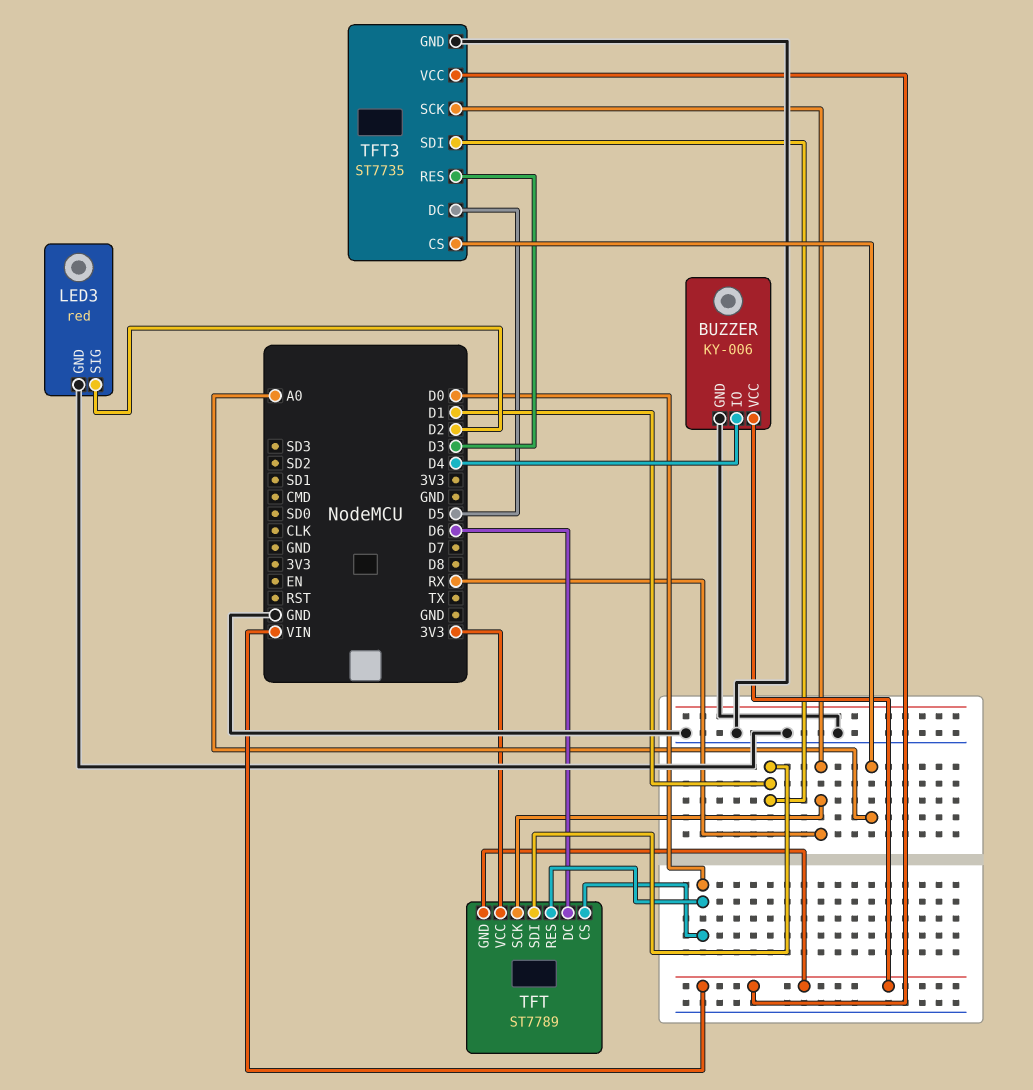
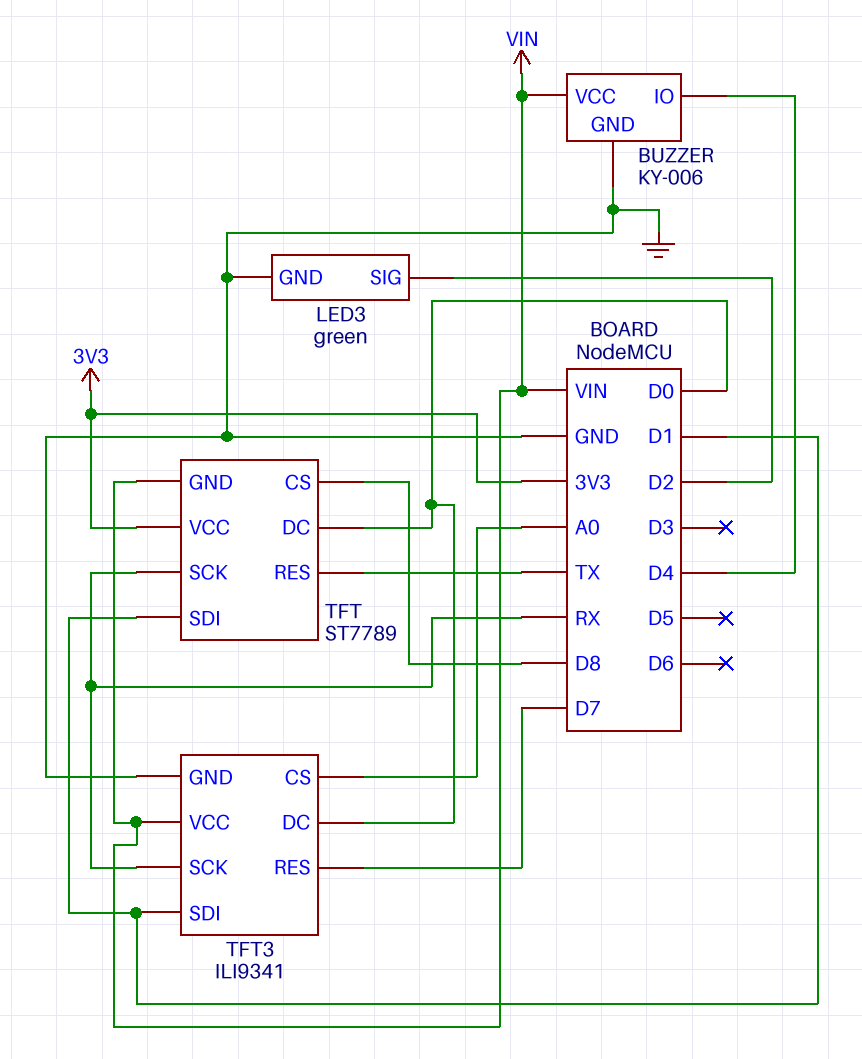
LED3: red -> green
TFT pin CS: D0 -> D8
TFT pin DC: D6 -> D0
TFT pin RES: D0 -> TX
TFT3: ST7735 -> ILI9341
TFT3 pin DC: D5 -> D0
TFT3 pin RES: D3 -> D7

